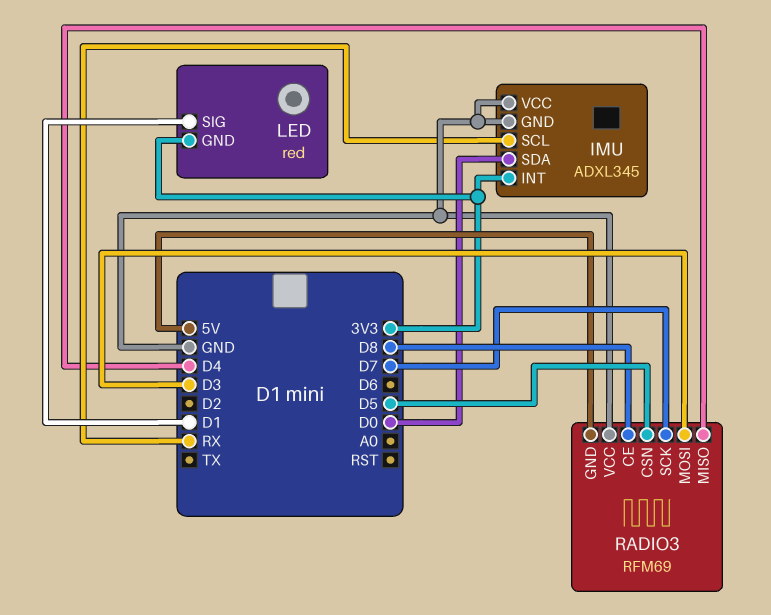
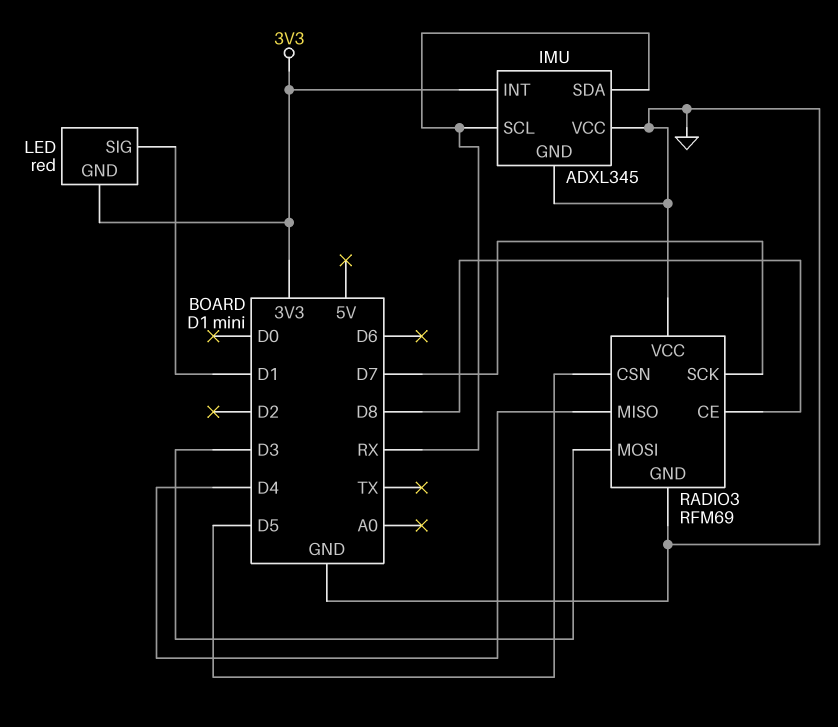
IMU pin SDA: D0 -> RX
RADIO3 pin GND: 5V -> GND

